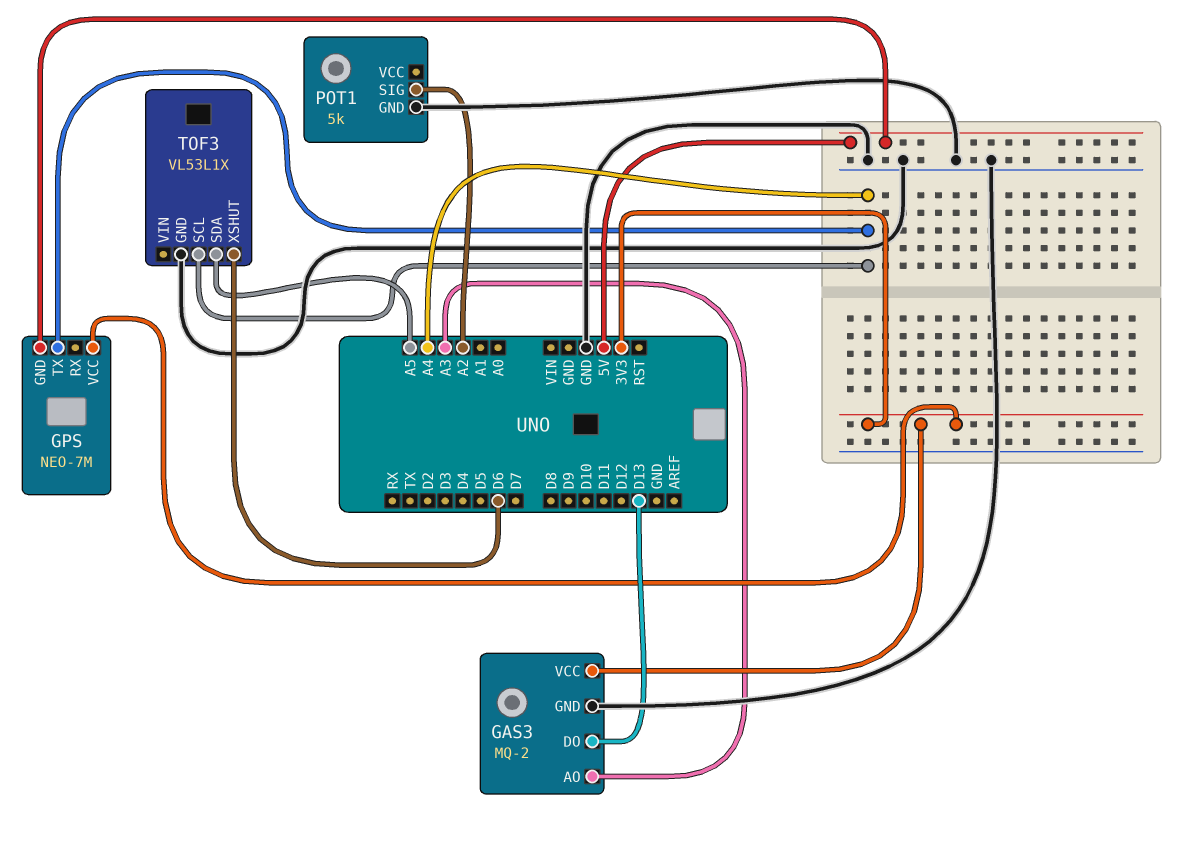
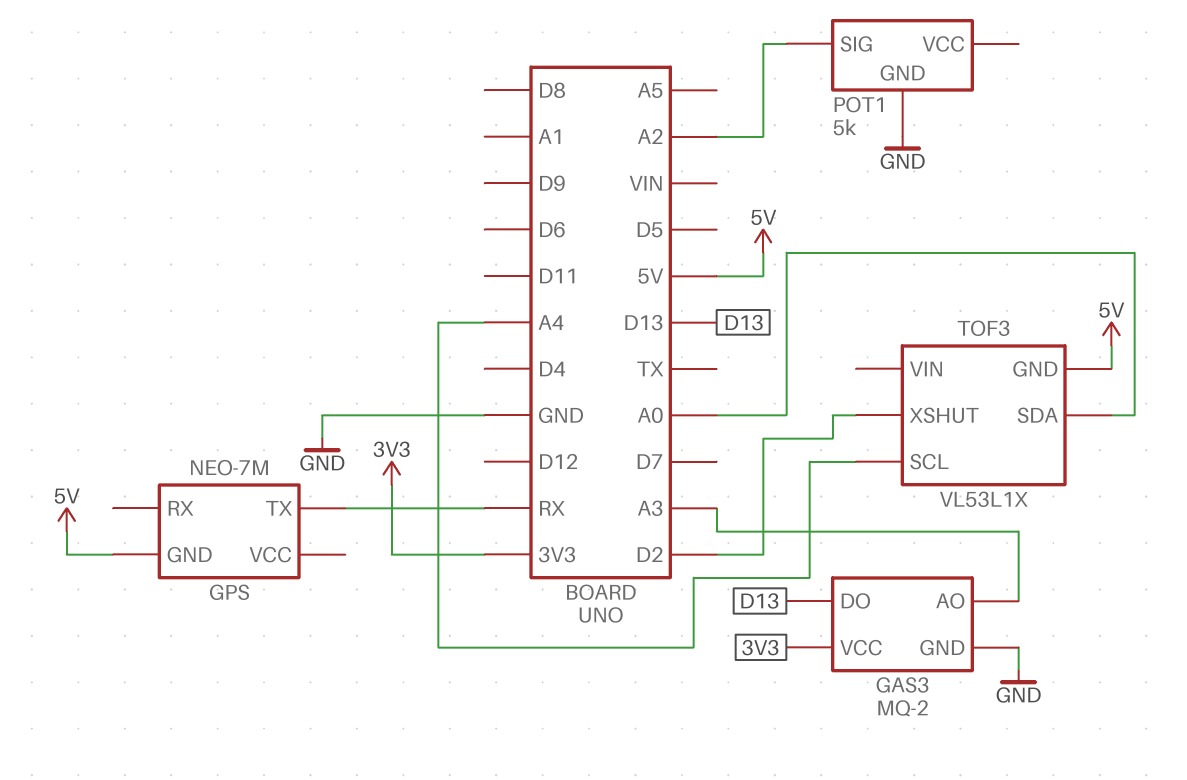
GPS pin TX: A4 -> RX
GPS pin VCC: 3V3 -> none
TOF3 pin GND: GND -> 5V
TOF3 pin SDA: A5 -> A0
TOF3 pin XSHUT: D6 -> D2

